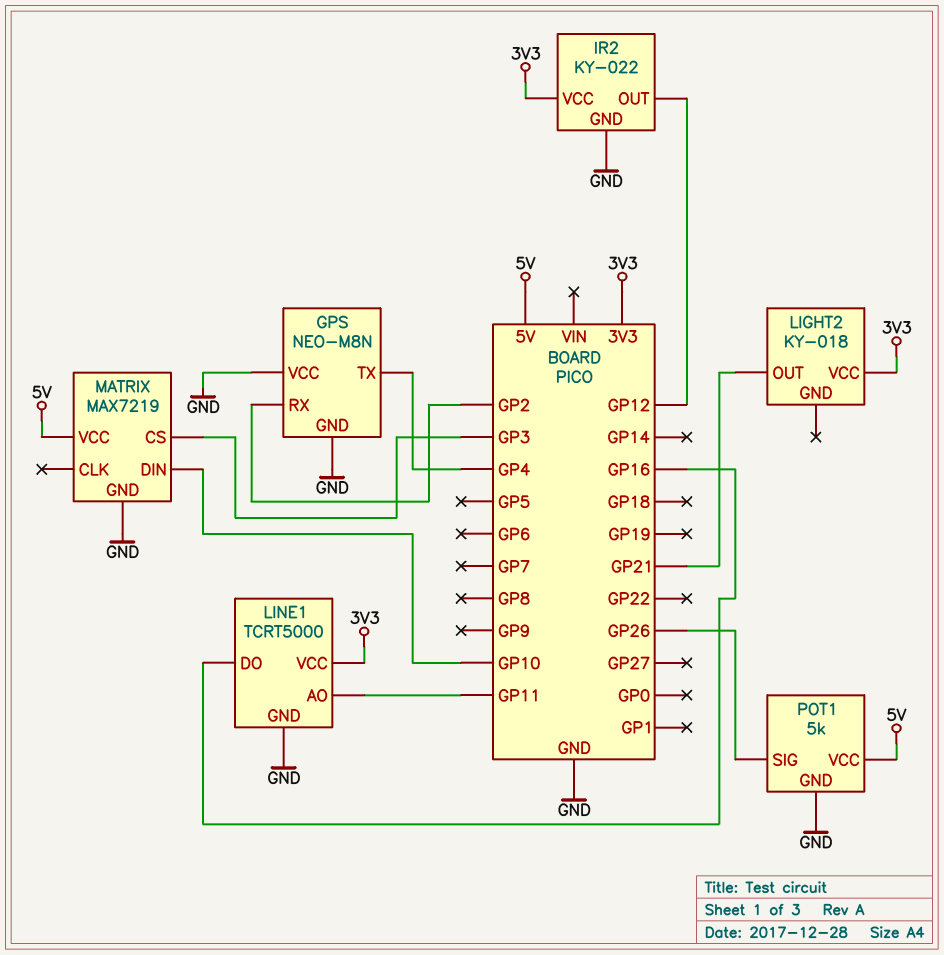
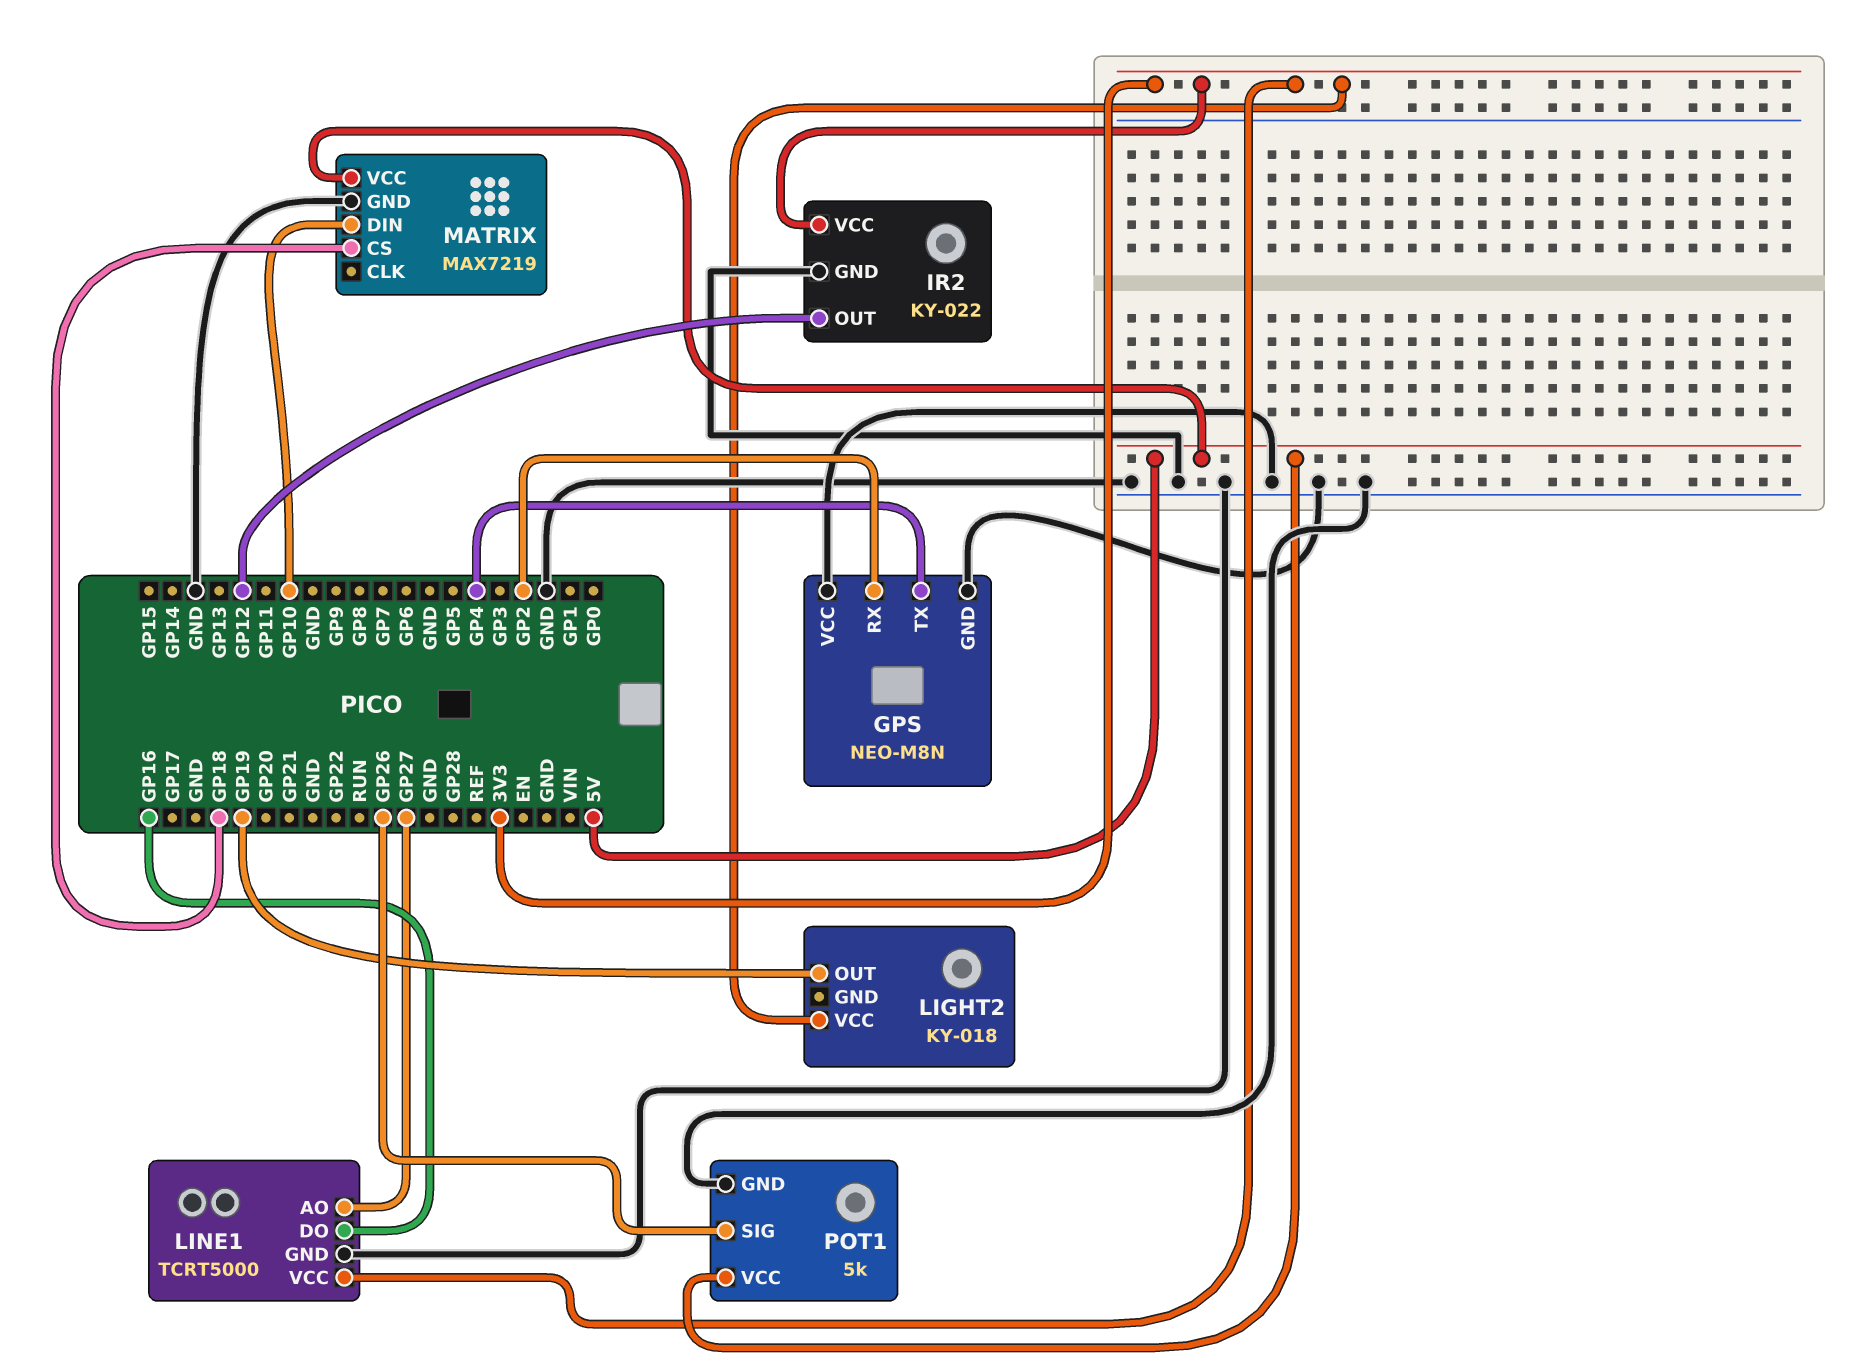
LIGHT2 pin OUT: GP21 -> GP19
LINE1 pin AO: GP11 -> GP27
MATRIX pin CS: GP3 -> GP18

